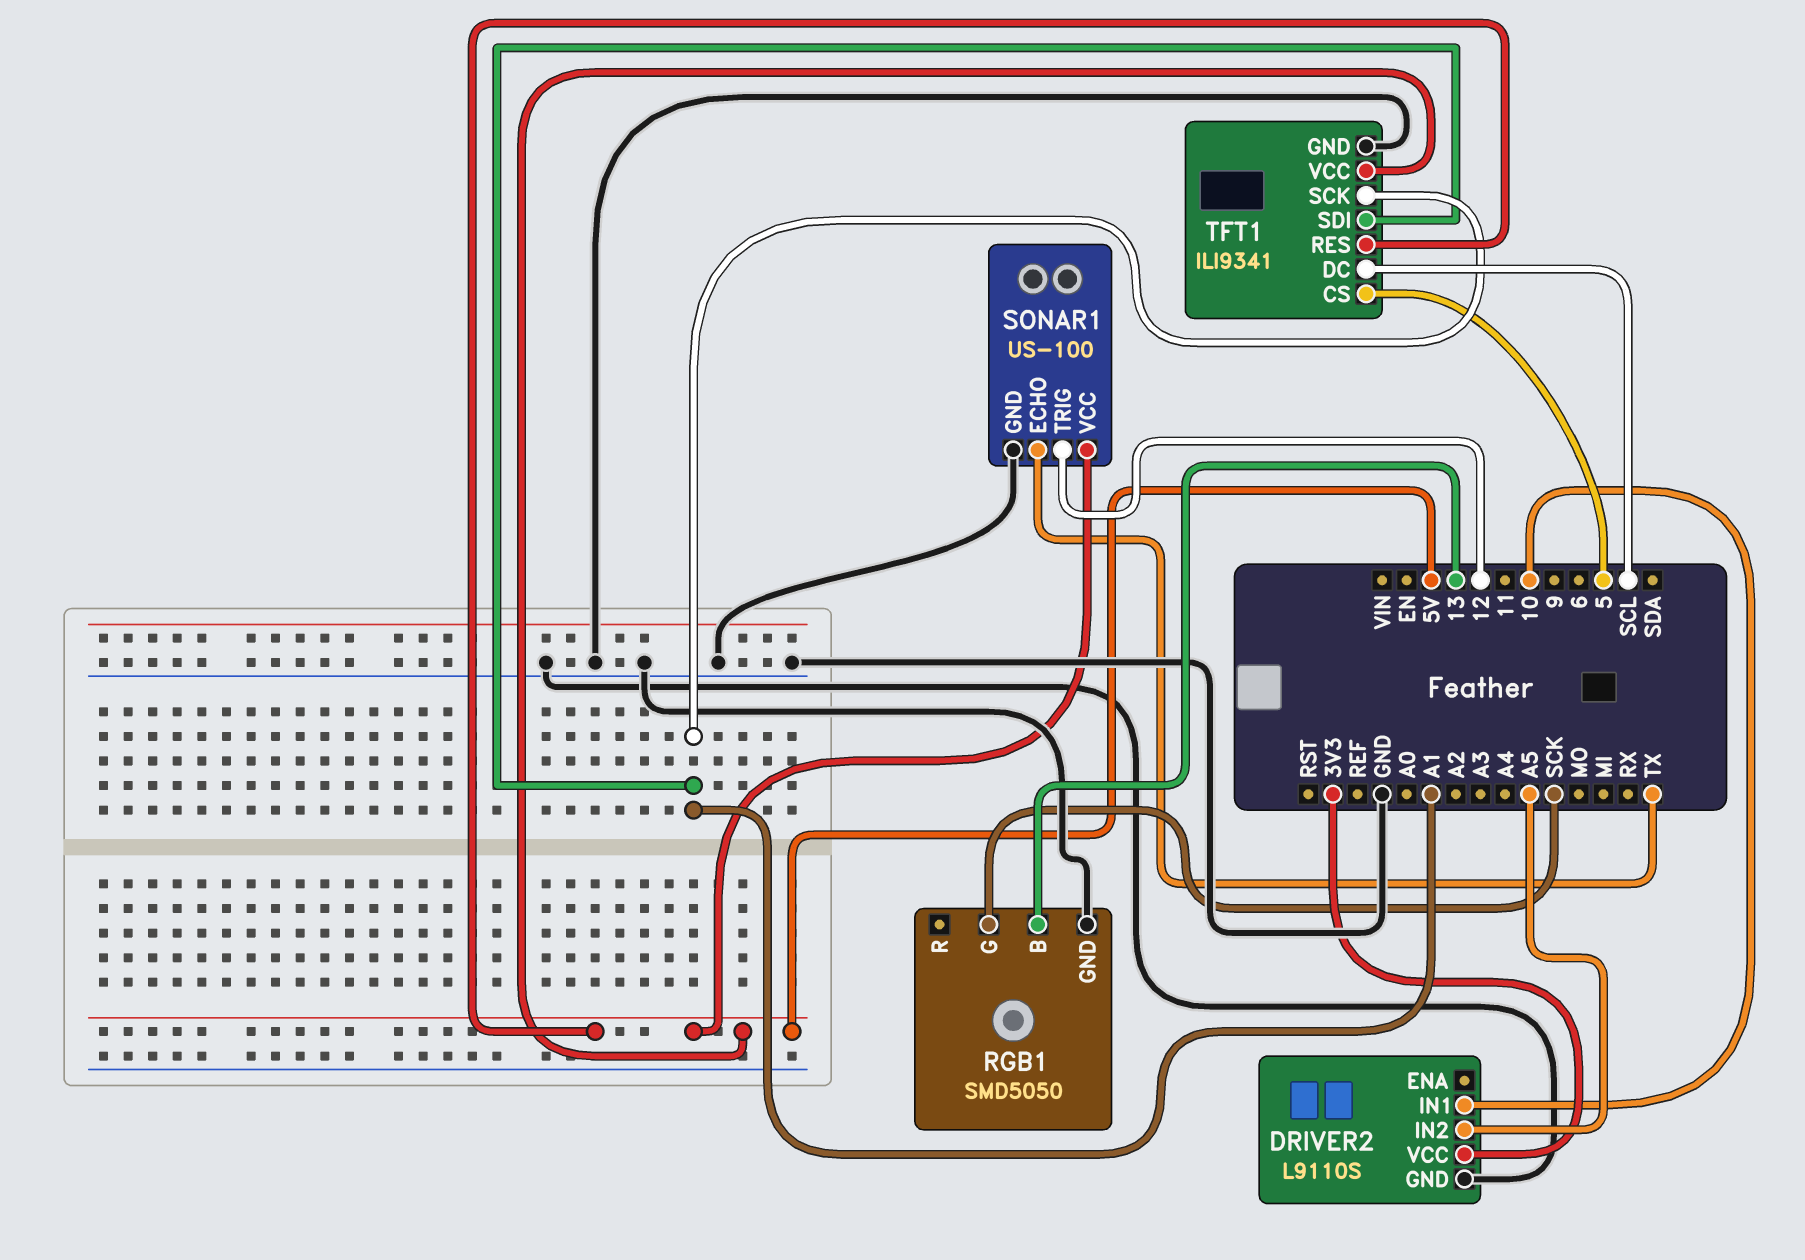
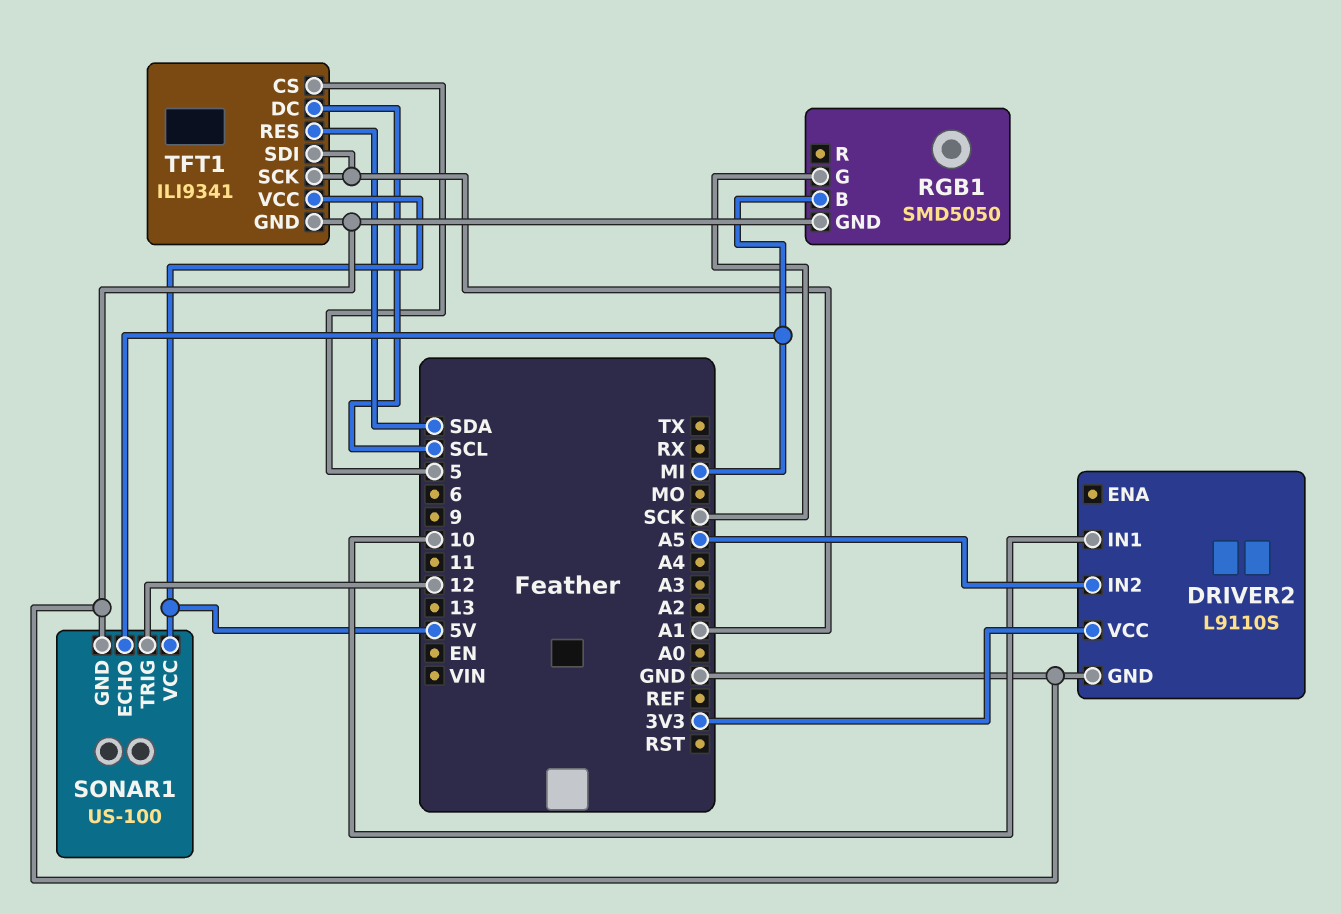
RGB1 pin B: 13 -> MI
SONAR1 pin ECHO: TX -> MI
TFT1 pin RES: 5V -> SDA

